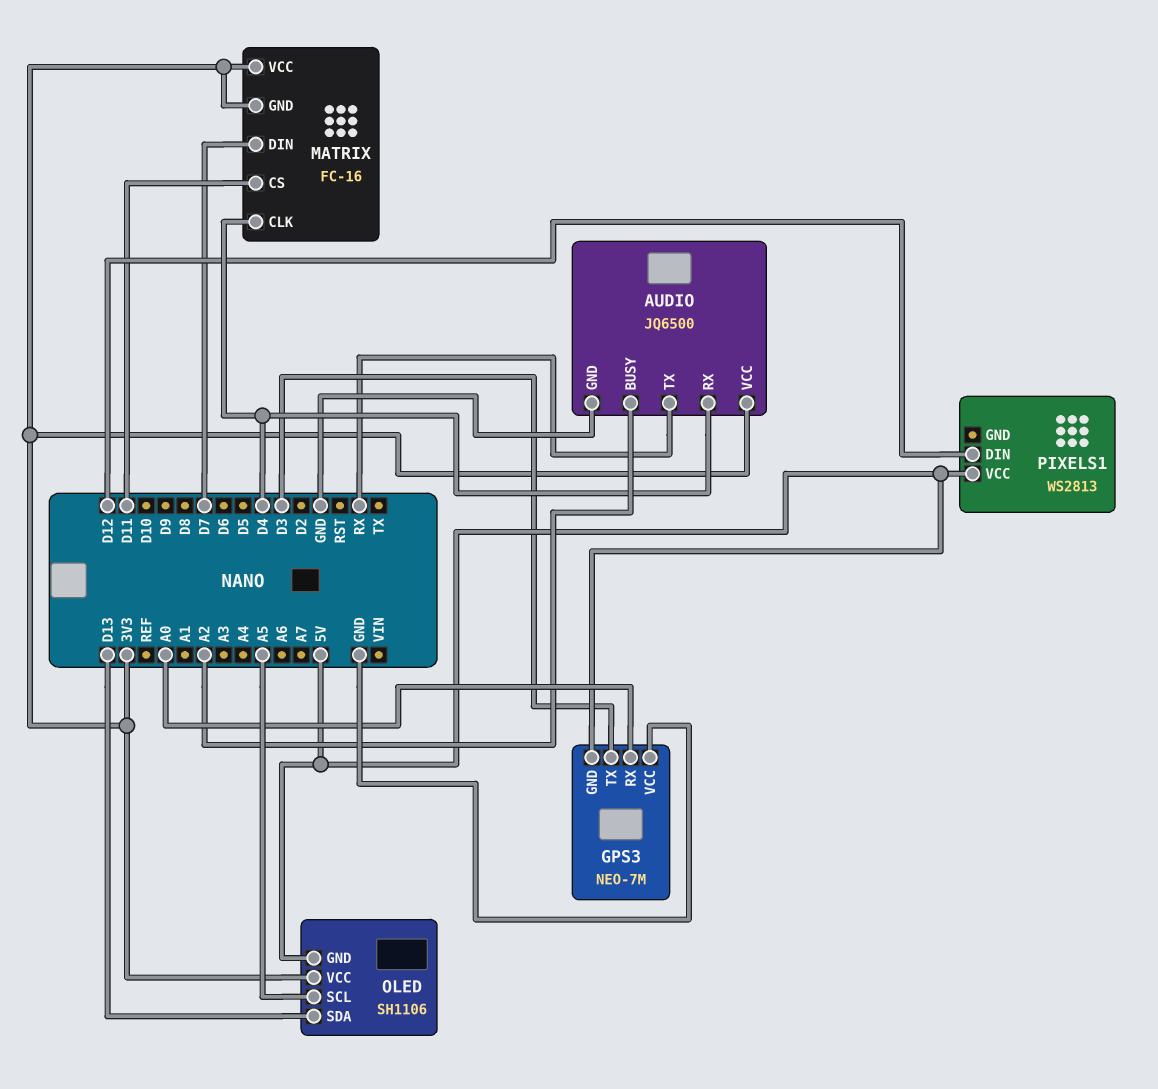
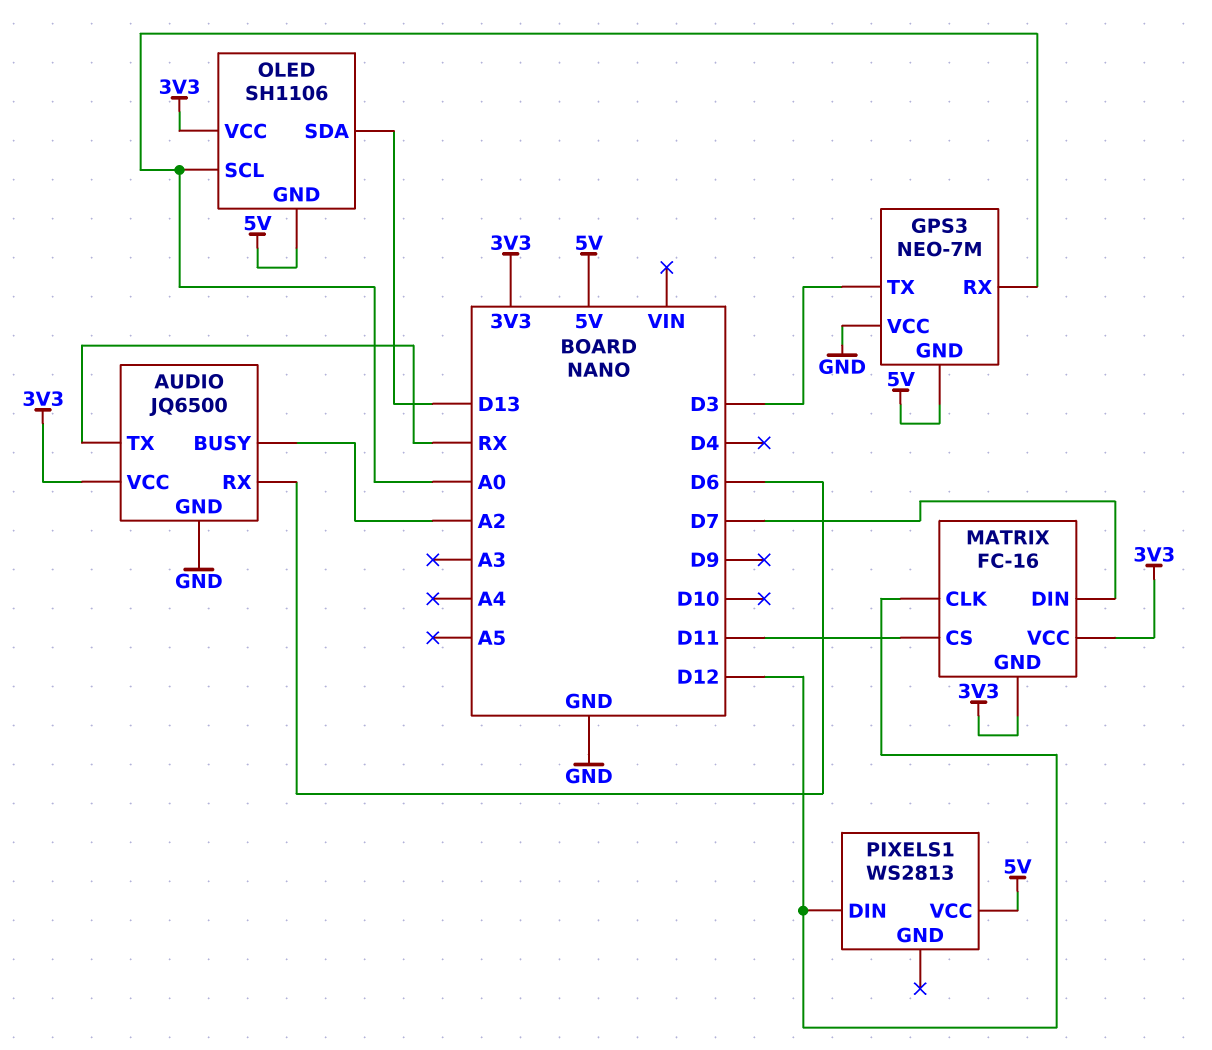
AUDIO pin RX: D4 -> D6
MATRIX pin CLK: D4 -> D12
OLED pin SCL: A5 -> A0

